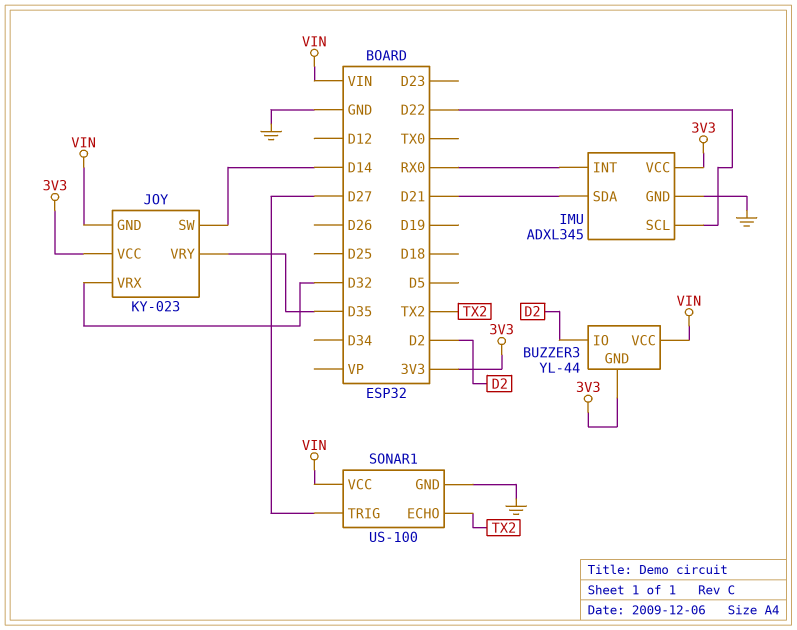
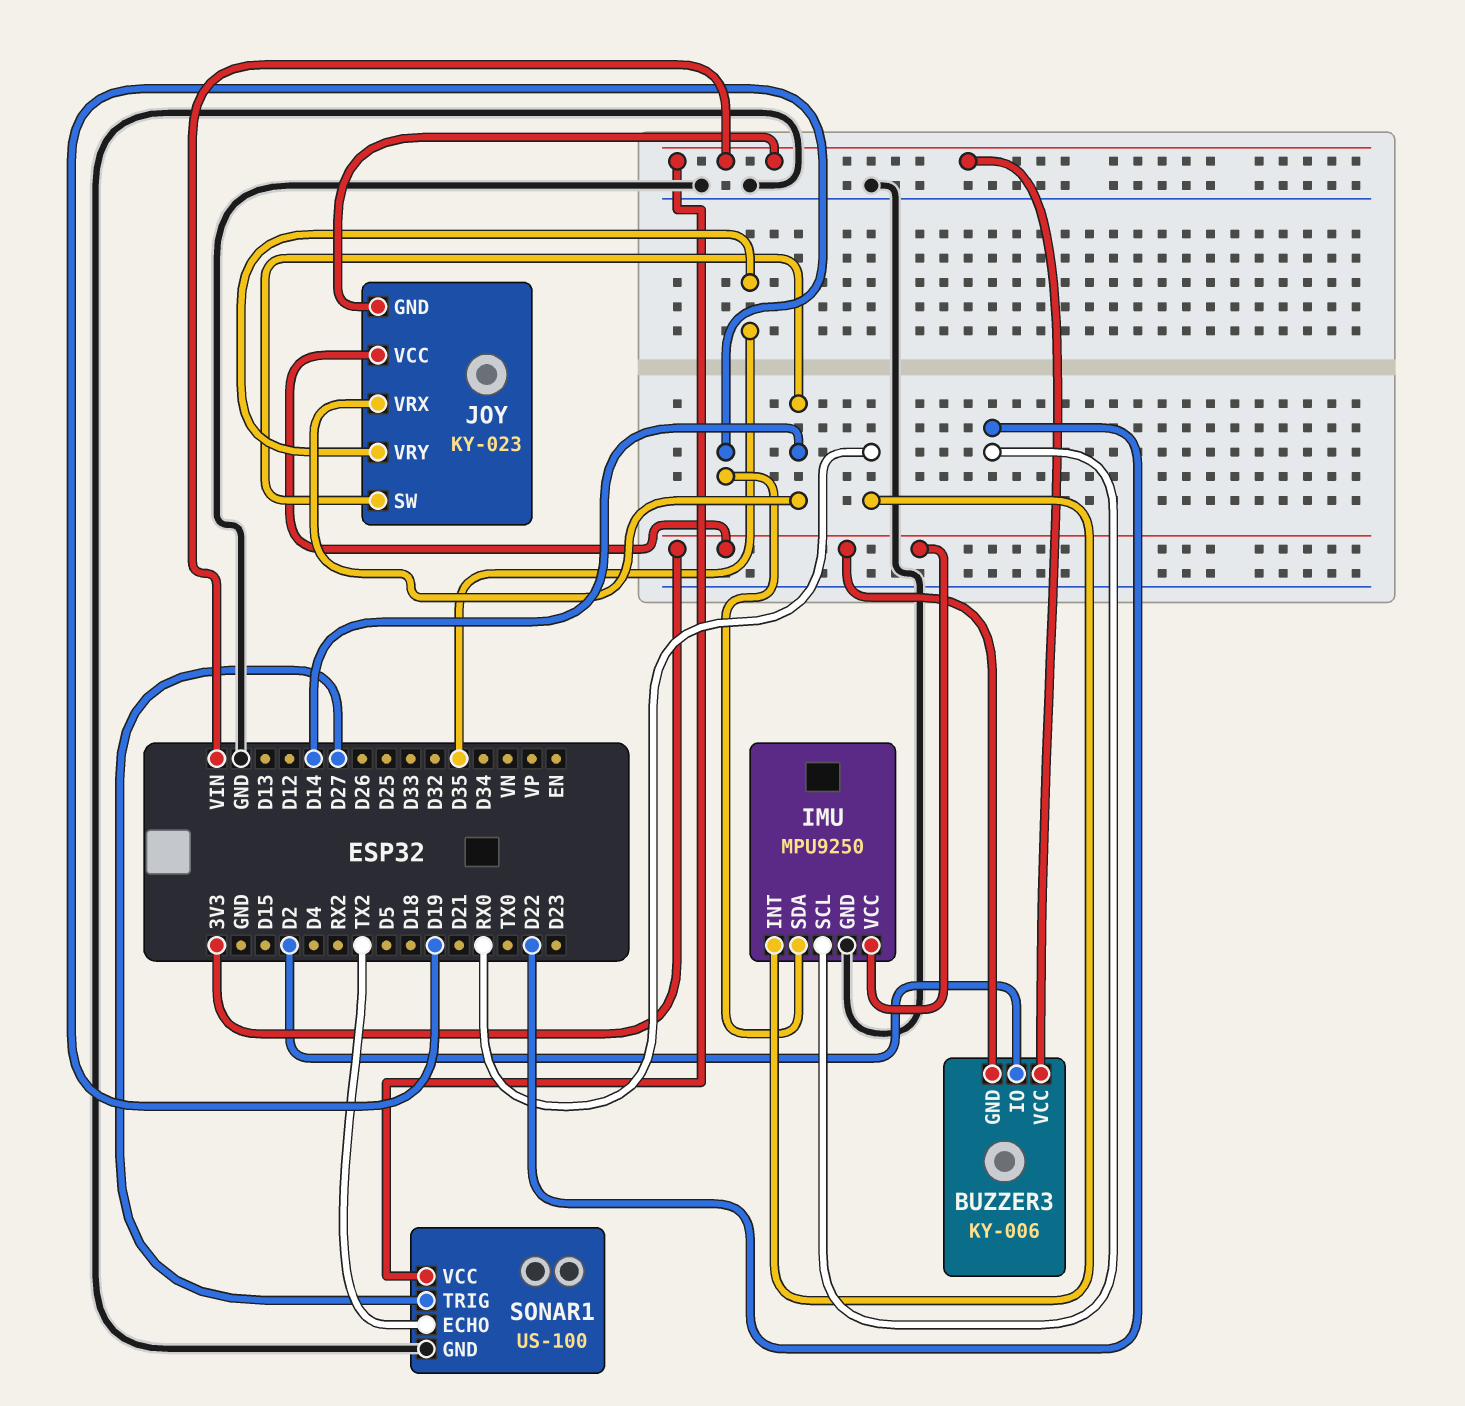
BUZZER3: YL-44 -> KY-006
IMU: ADXL345 -> MPU9250
IMU pin SDA: D21 -> D19
JOY pin VRX: D32 -> D14

